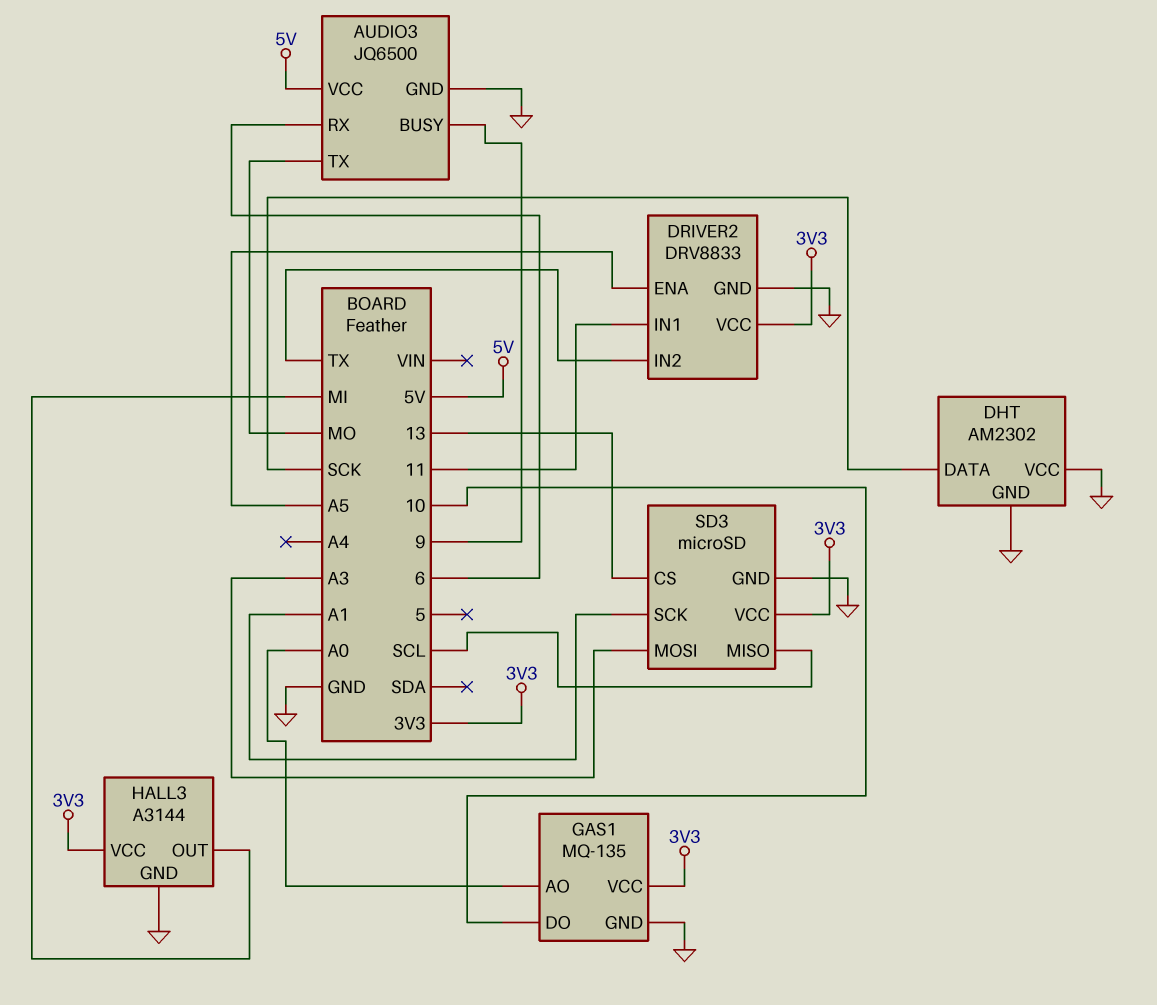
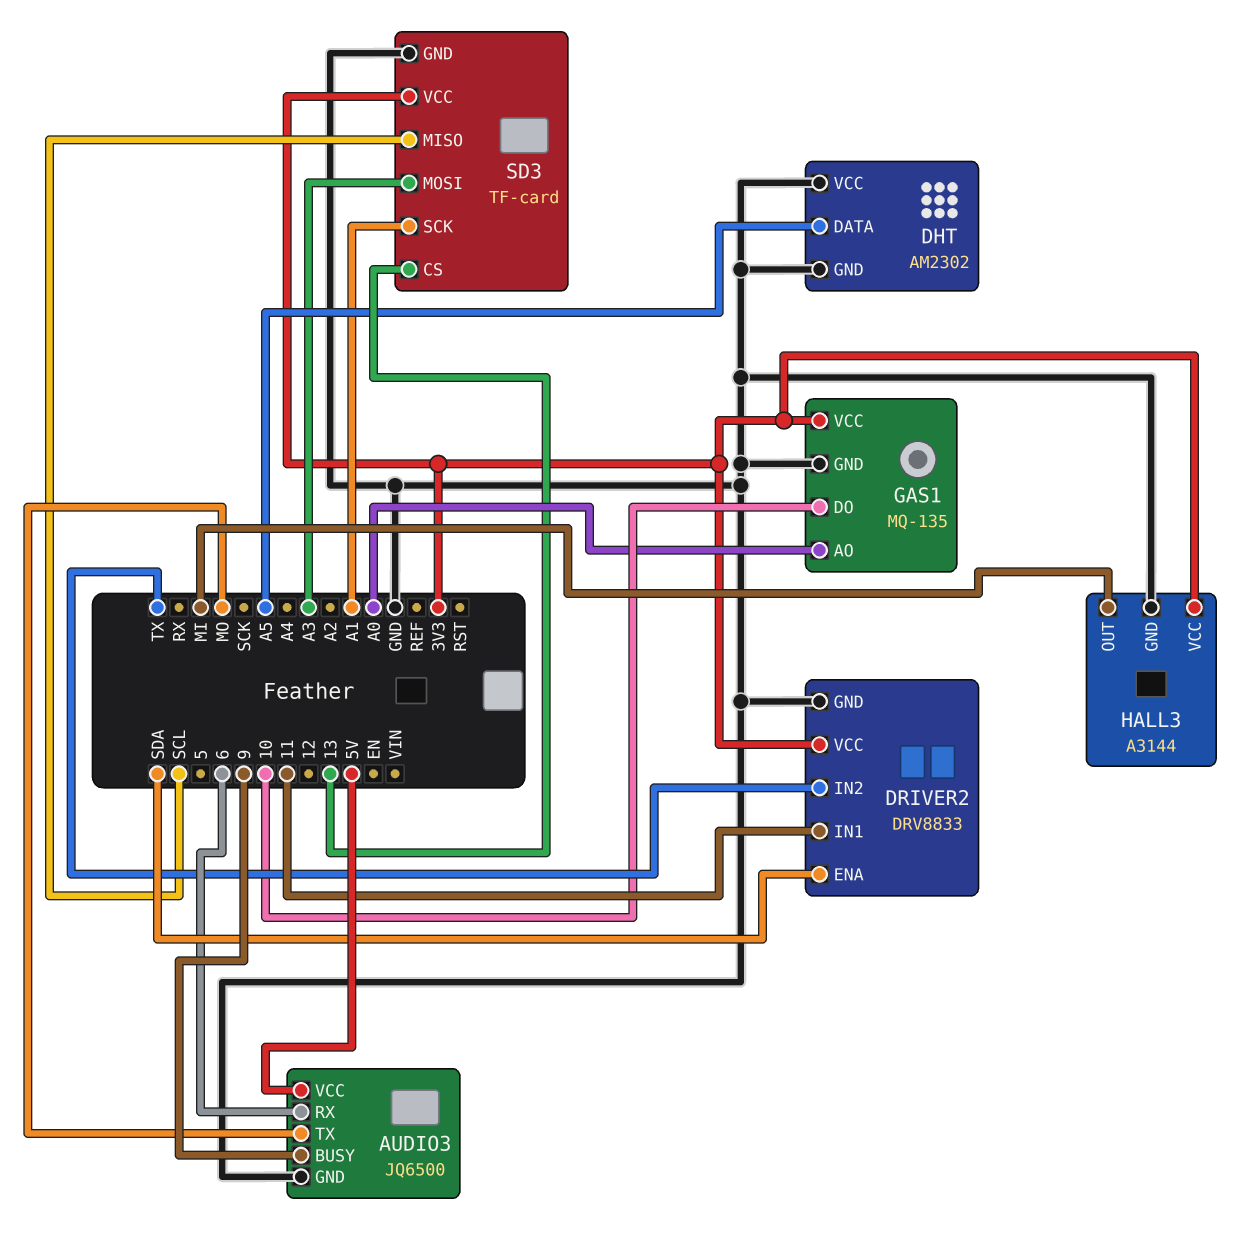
DHT pin DATA: SCK -> A5
DRIVER2 pin ENA: A5 -> SDA
SD3: microSD -> TF-card

